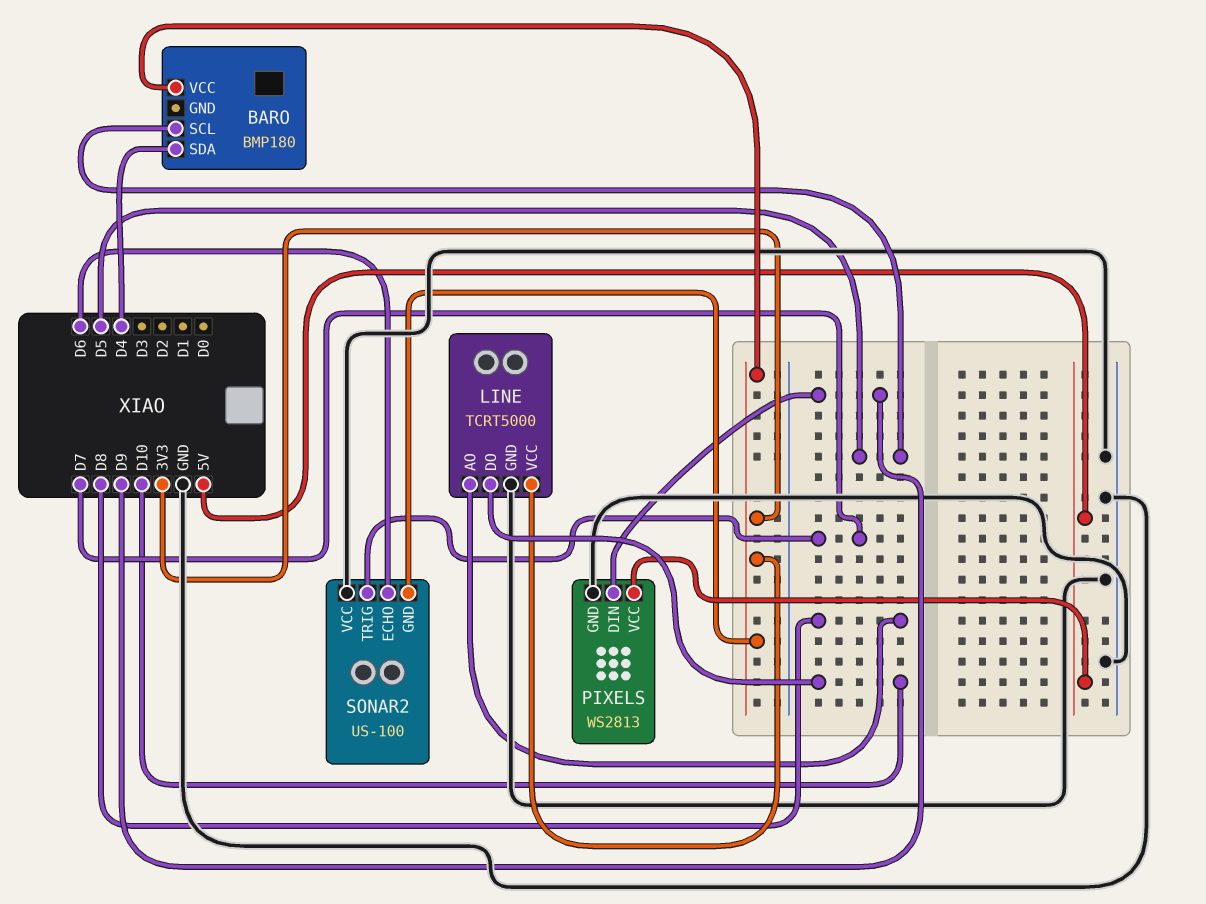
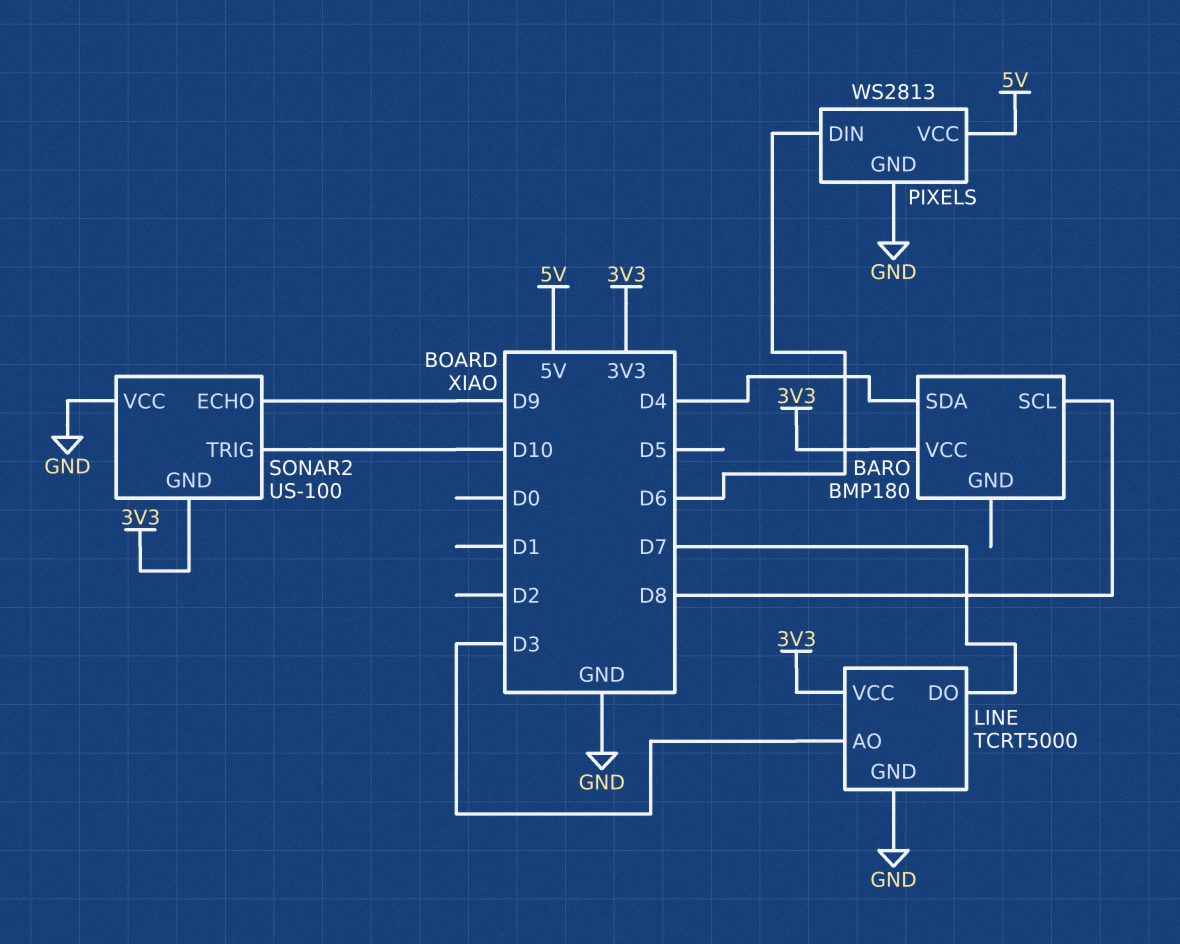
BARO pin SCL: D5 -> D8
LINE pin AO: D8 -> D3
LINE pin DO: D10 -> D7
PIXELS pin DIN: D9 -> D6
SONAR2 pin ECHO: D6 -> D9
SONAR2 pin TRIG: D7 -> D10

